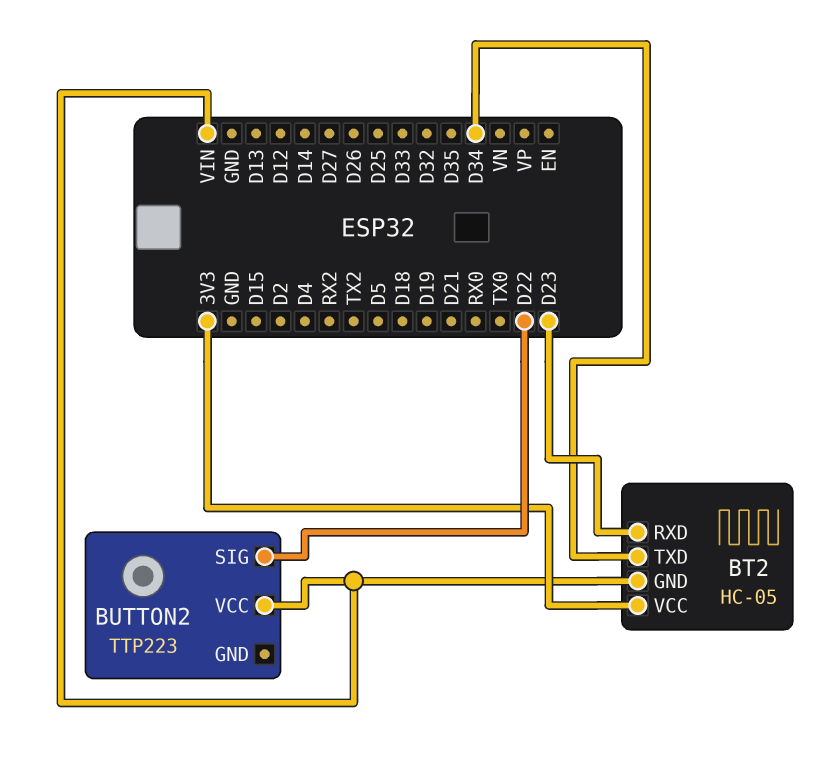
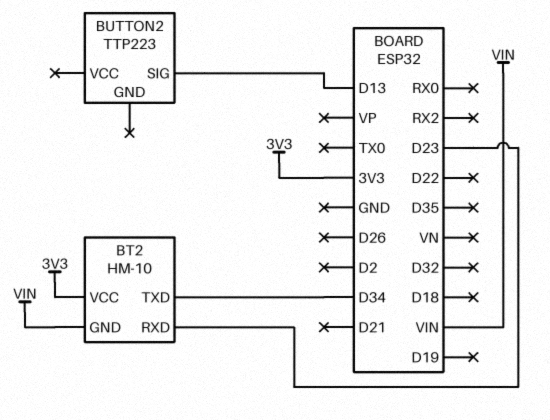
BT2: HC-05 -> HM-10
BUTTON2 pin SIG: D22 -> D13
BUTTON2 pin VCC: VIN -> none

